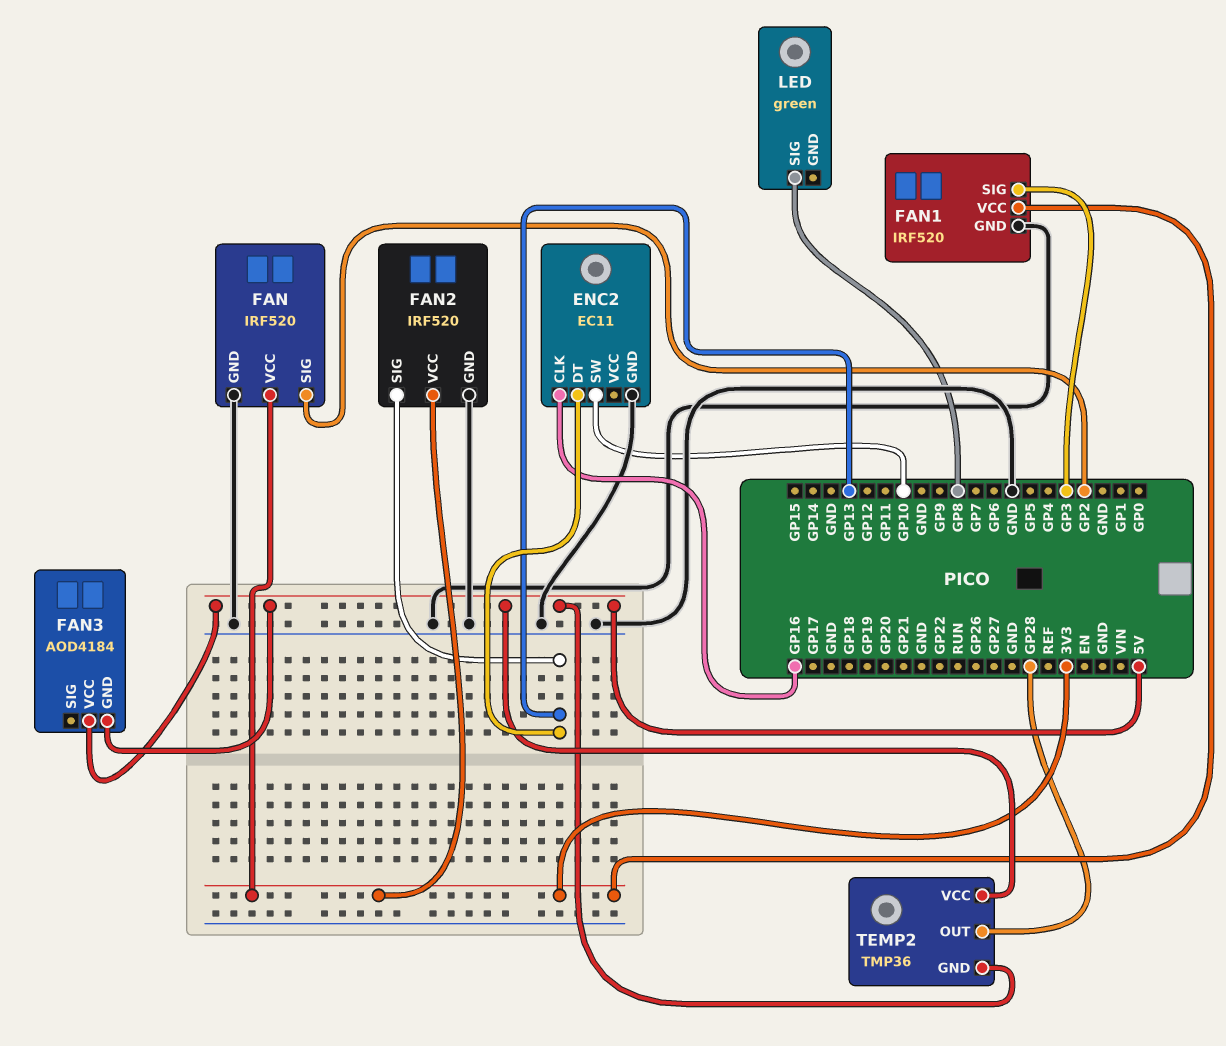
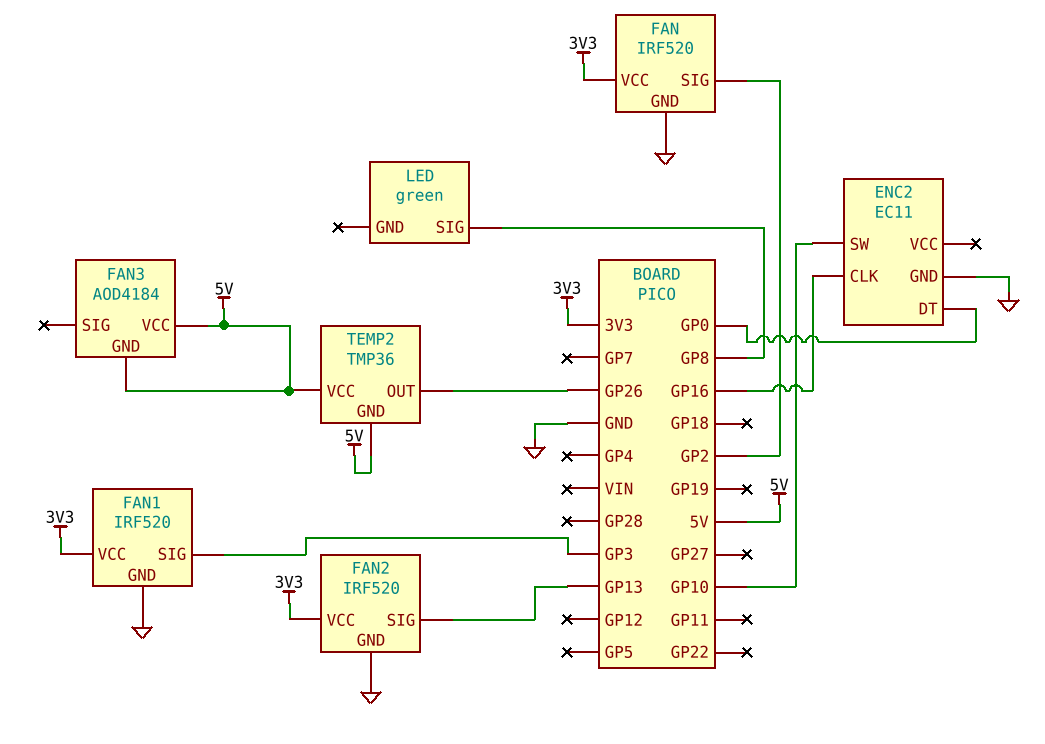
ENC2 pin DT: GP13 -> GP0
TEMP2 pin OUT: GP28 -> GP26

